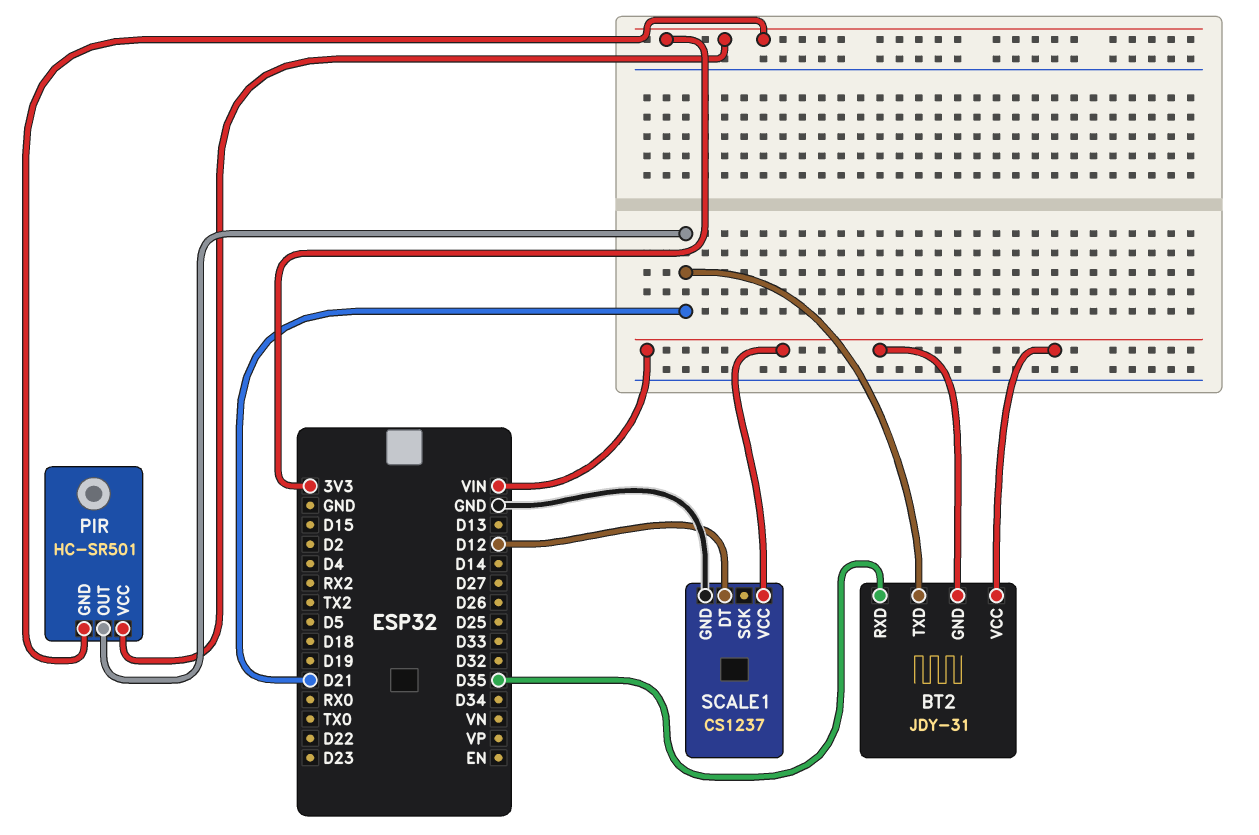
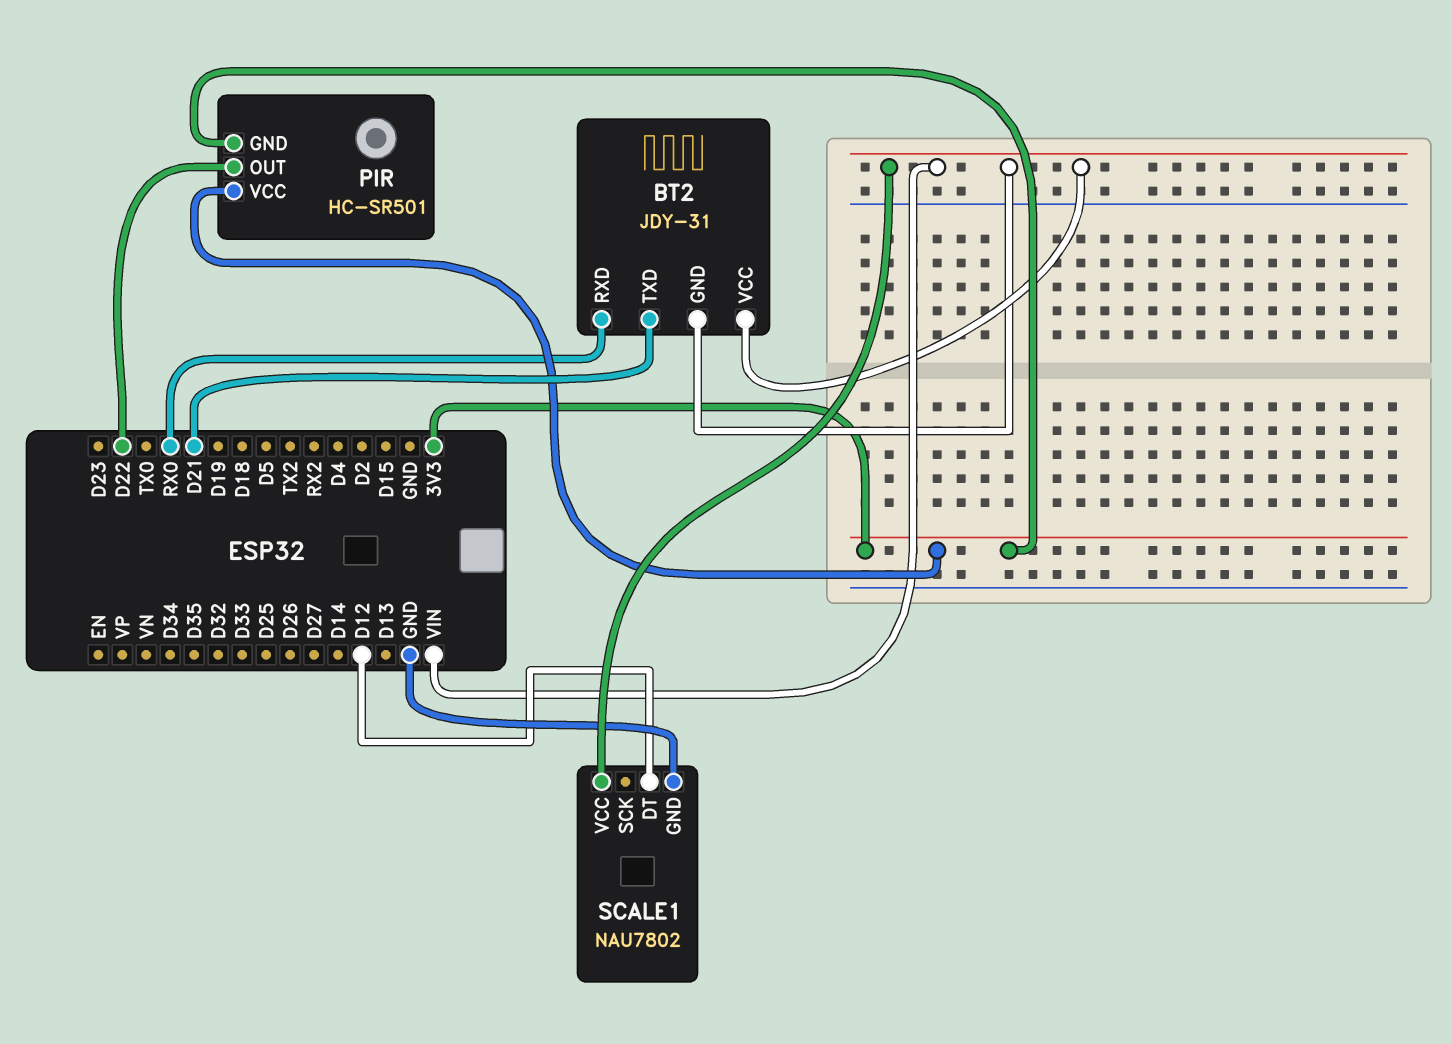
BT2 pin RXD: D35 -> RX0
PIR pin OUT: D21 -> D22
SCALE1: CS1237 -> NAU7802

